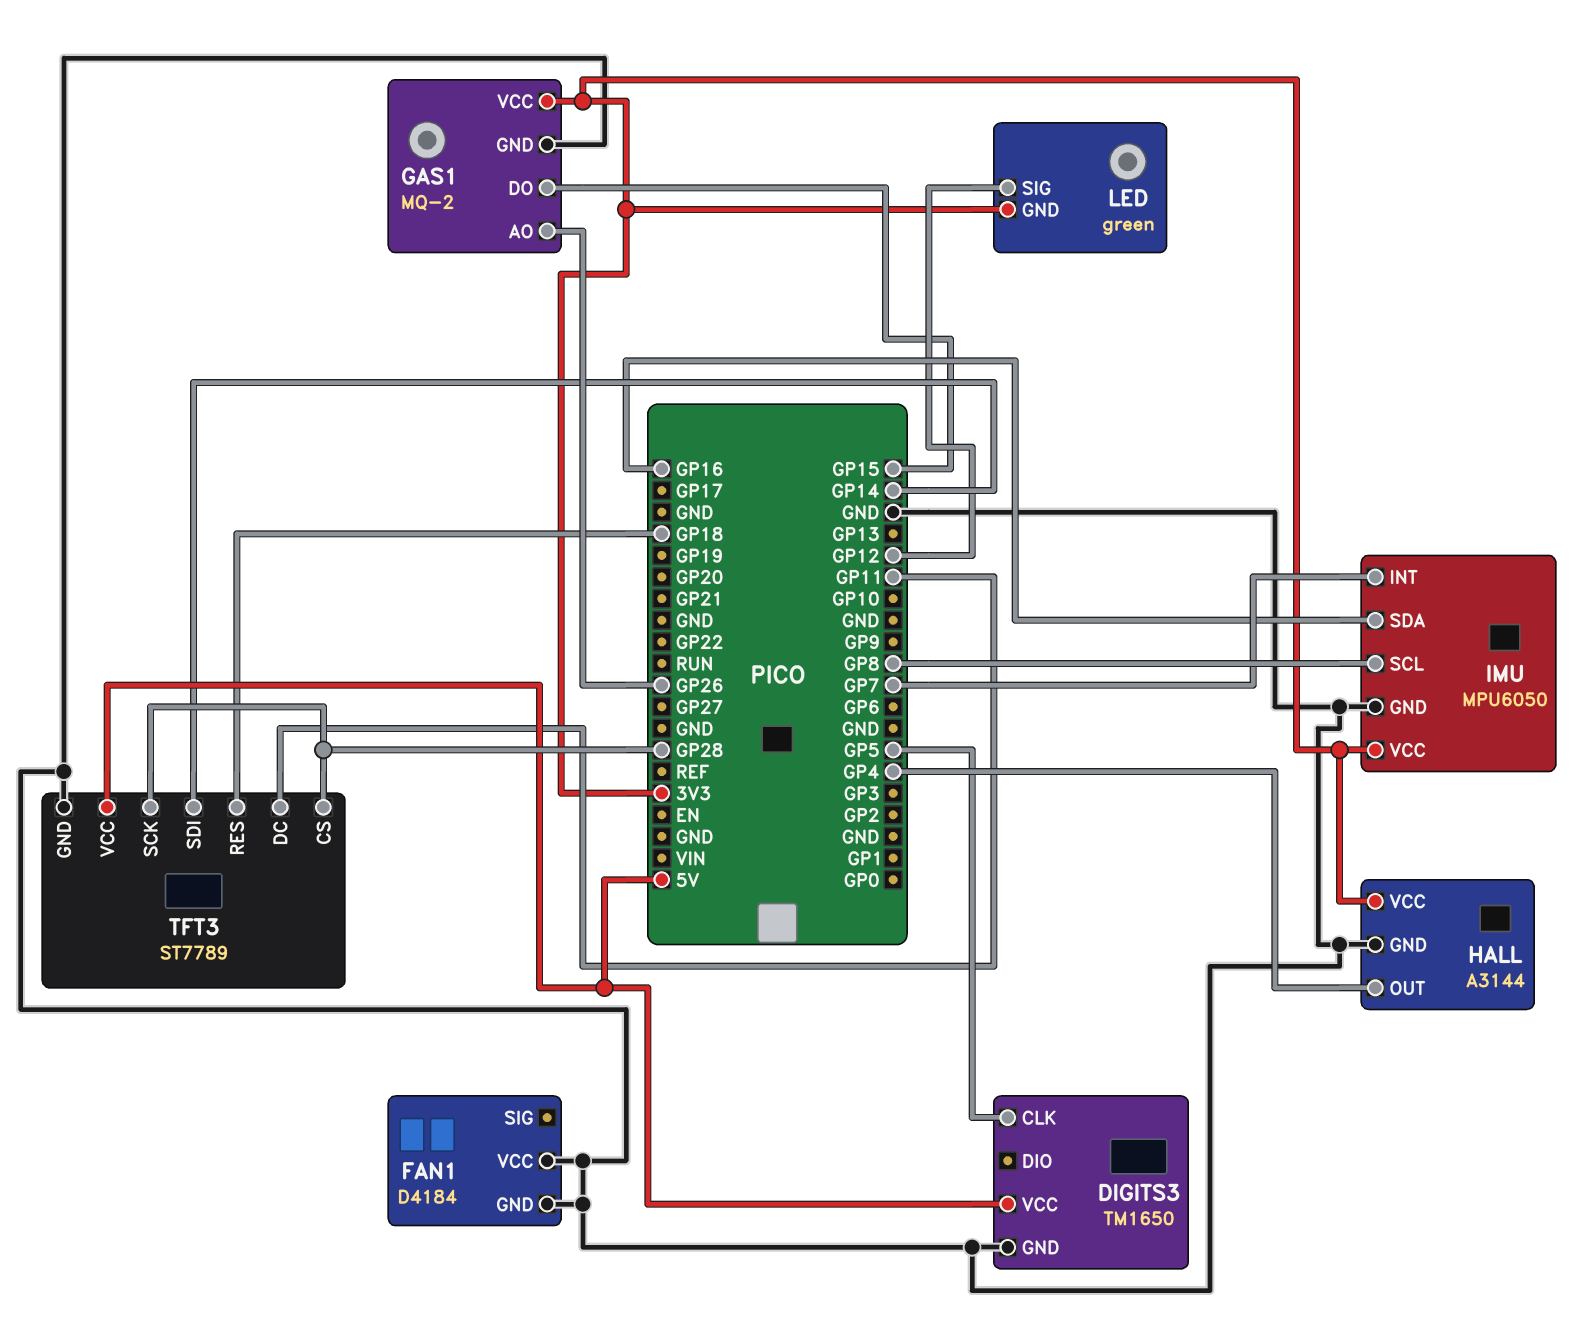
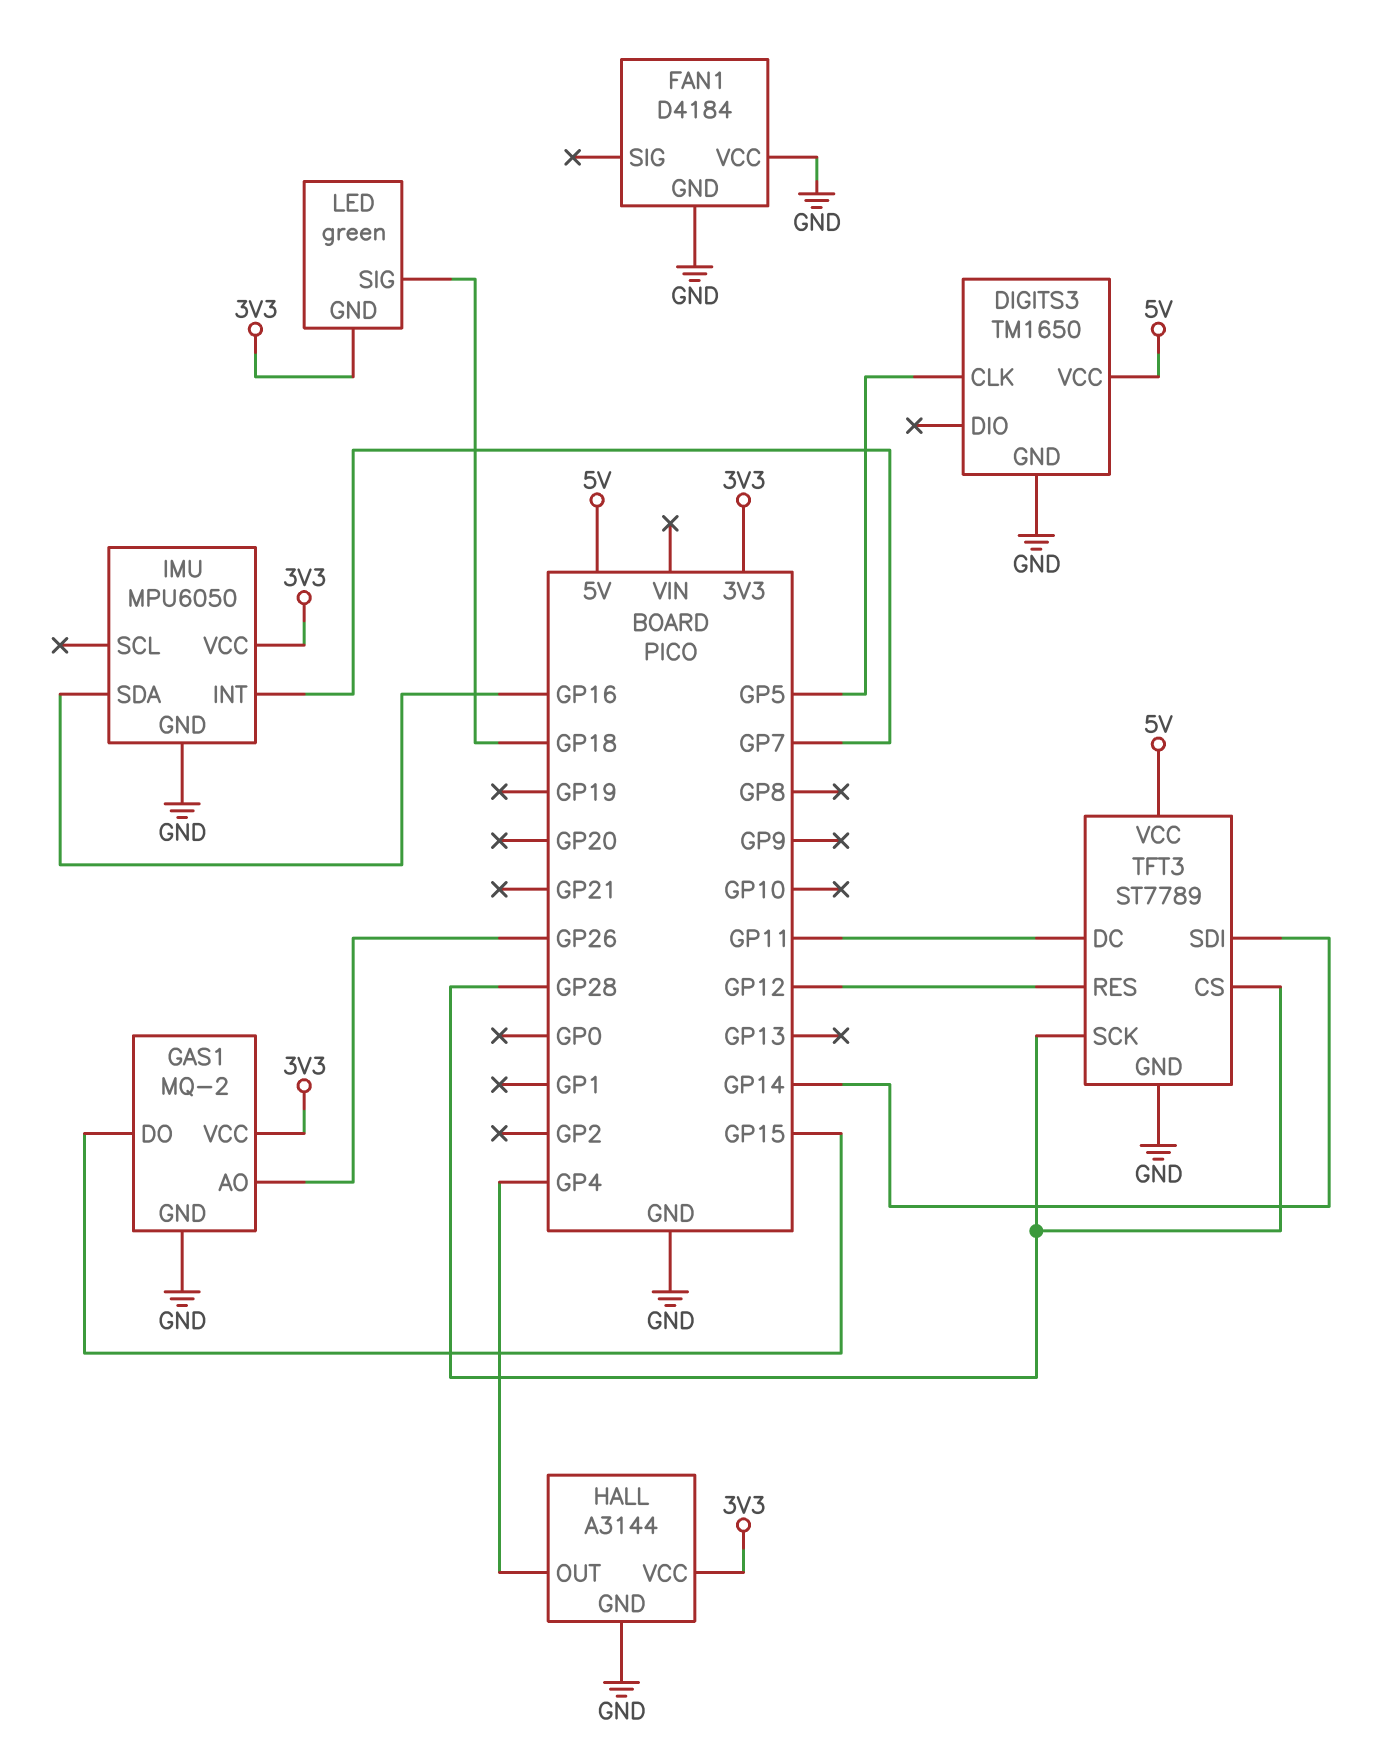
IMU pin SCL: GP8 -> none
LED pin SIG: GP12 -> GP18
TFT3 pin RES: GP18 -> GP12

